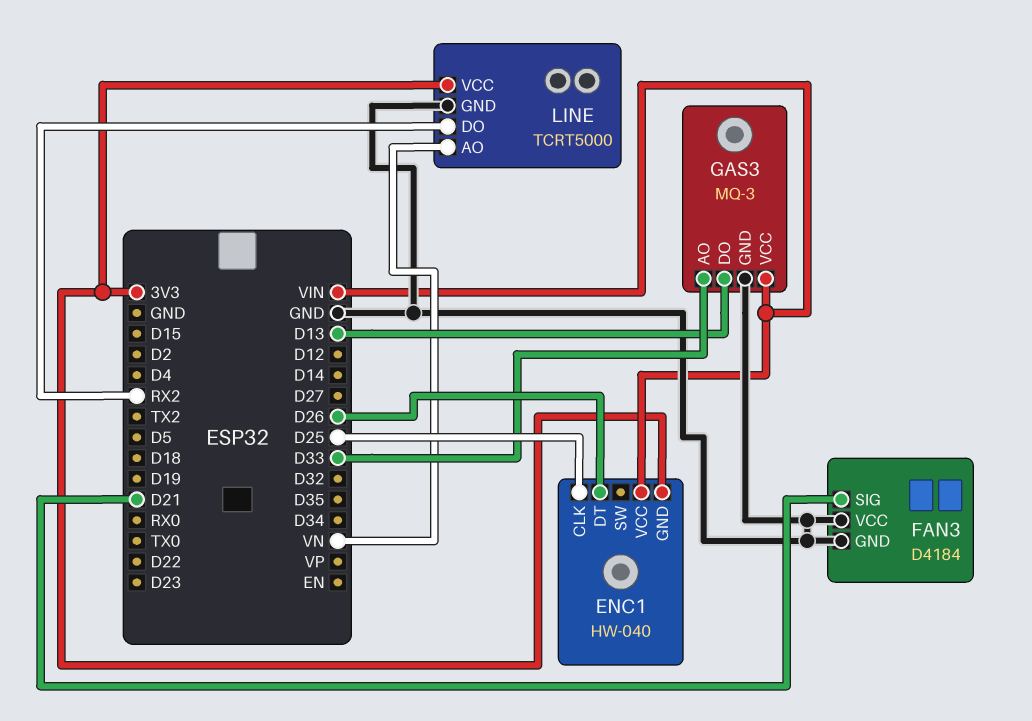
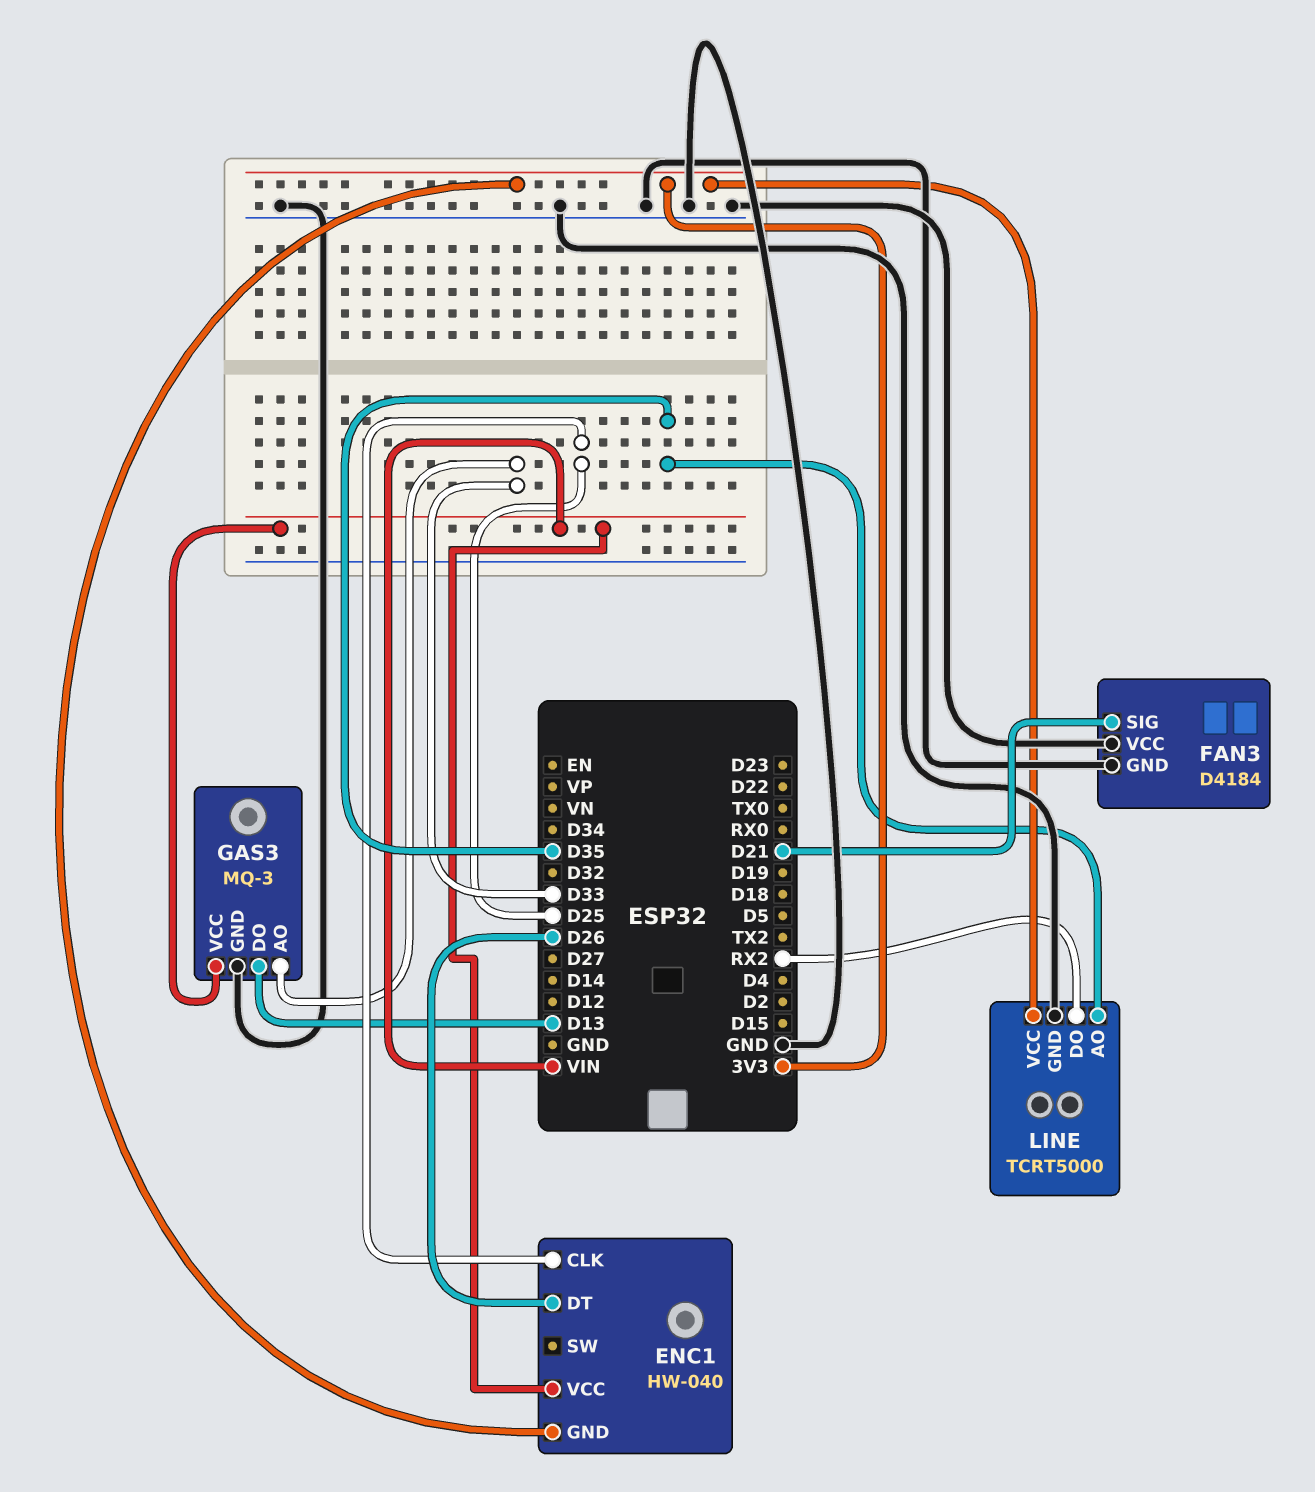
LINE pin AO: VN -> D35

